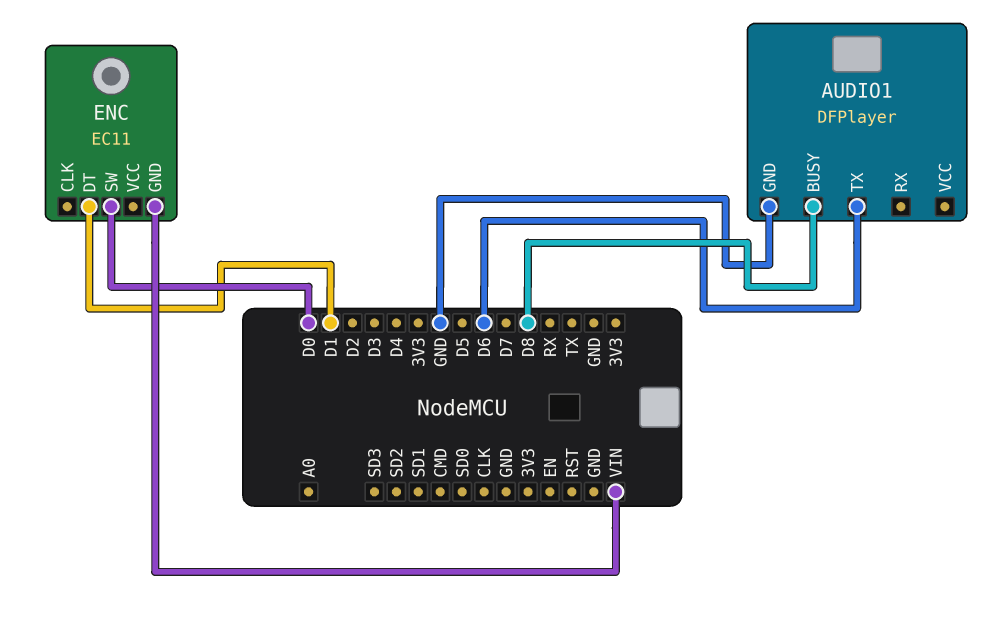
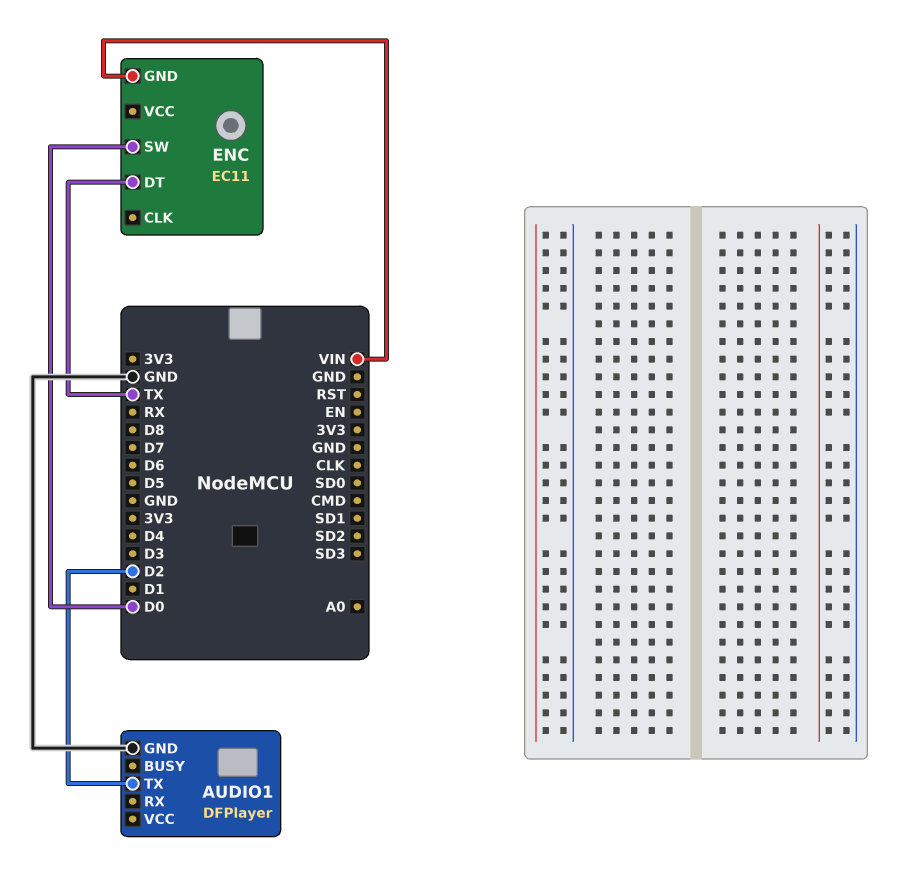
AUDIO1 pin BUSY: D8 -> none
AUDIO1 pin TX: D6 -> D2
ENC pin DT: D1 -> TX

